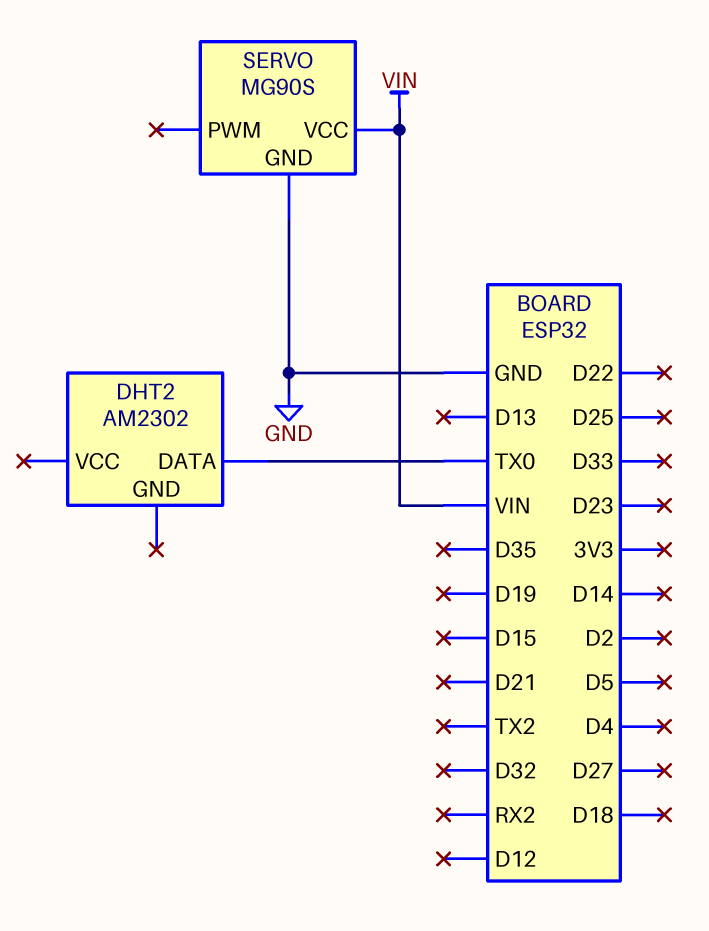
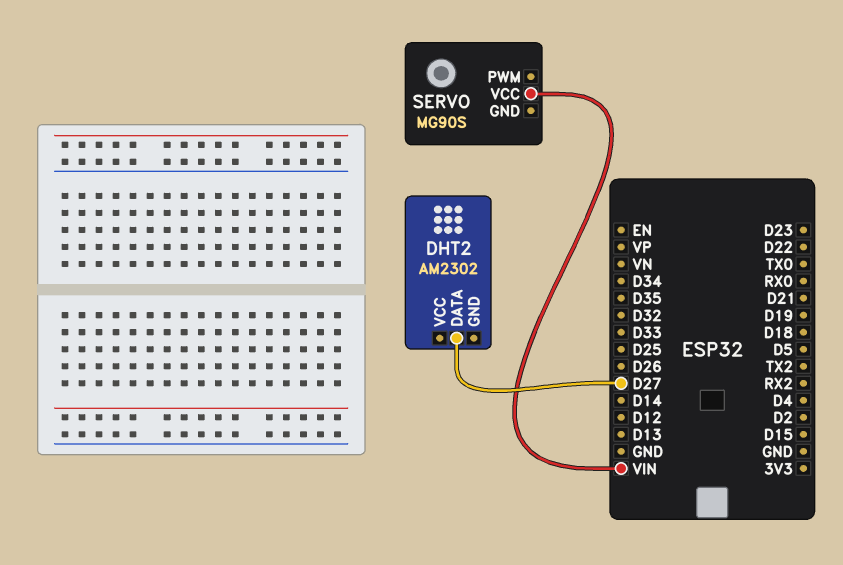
DHT2 pin DATA: TX0 -> D27
SERVO pin GND: GND -> none

